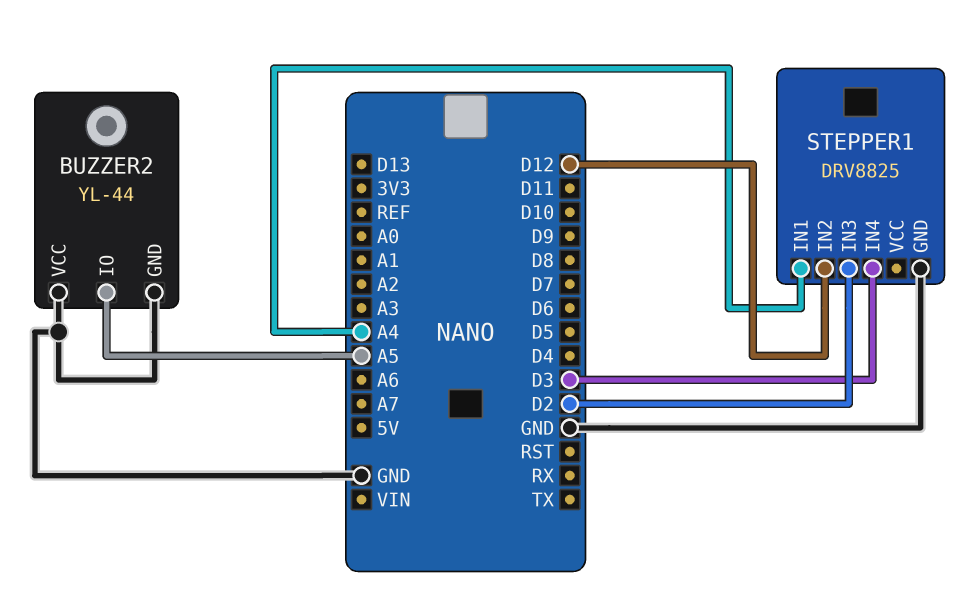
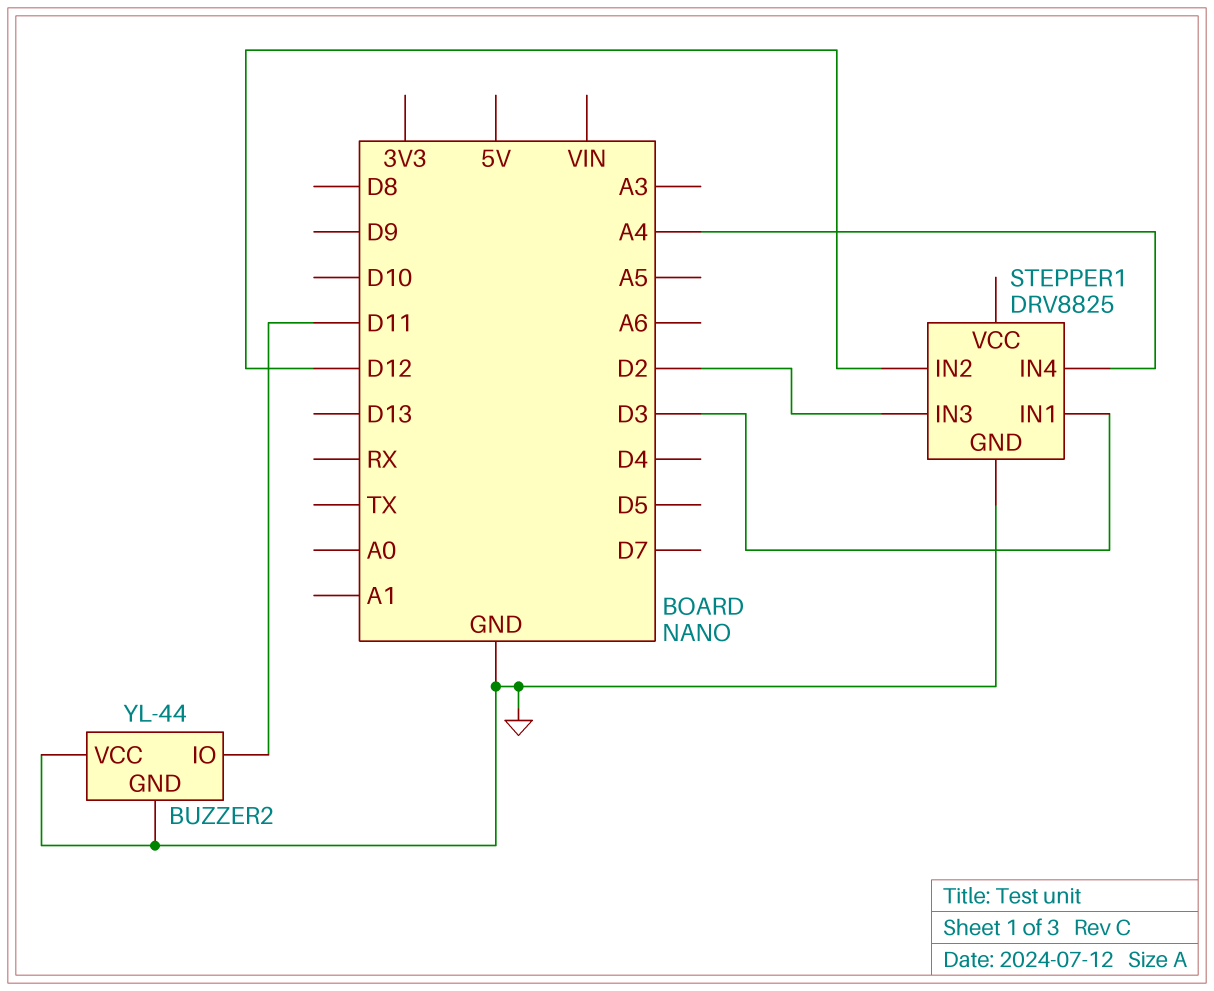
BUZZER2 pin IO: A5 -> D11
STEPPER1 pin IN1: A4 -> D3
STEPPER1 pin IN4: D3 -> A4

